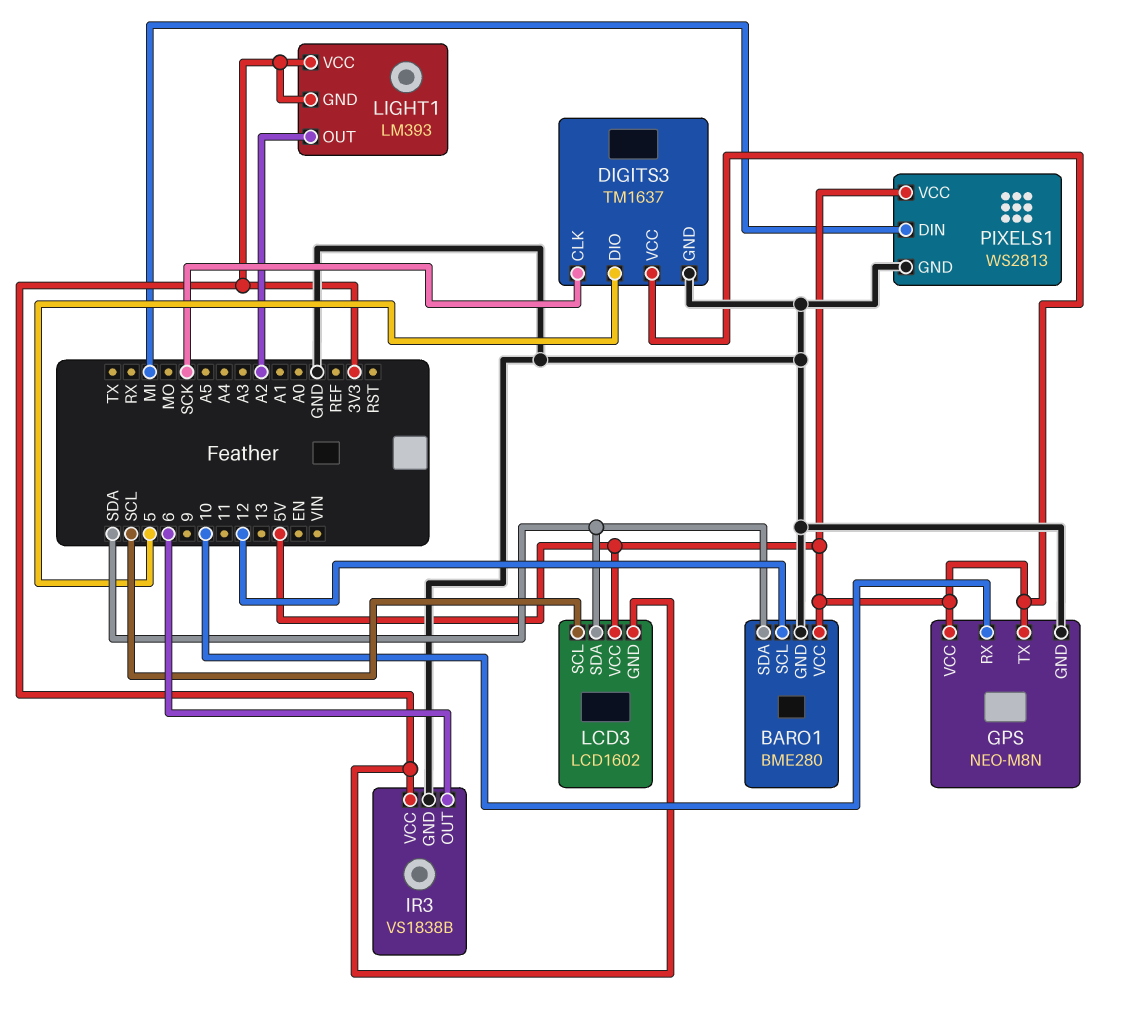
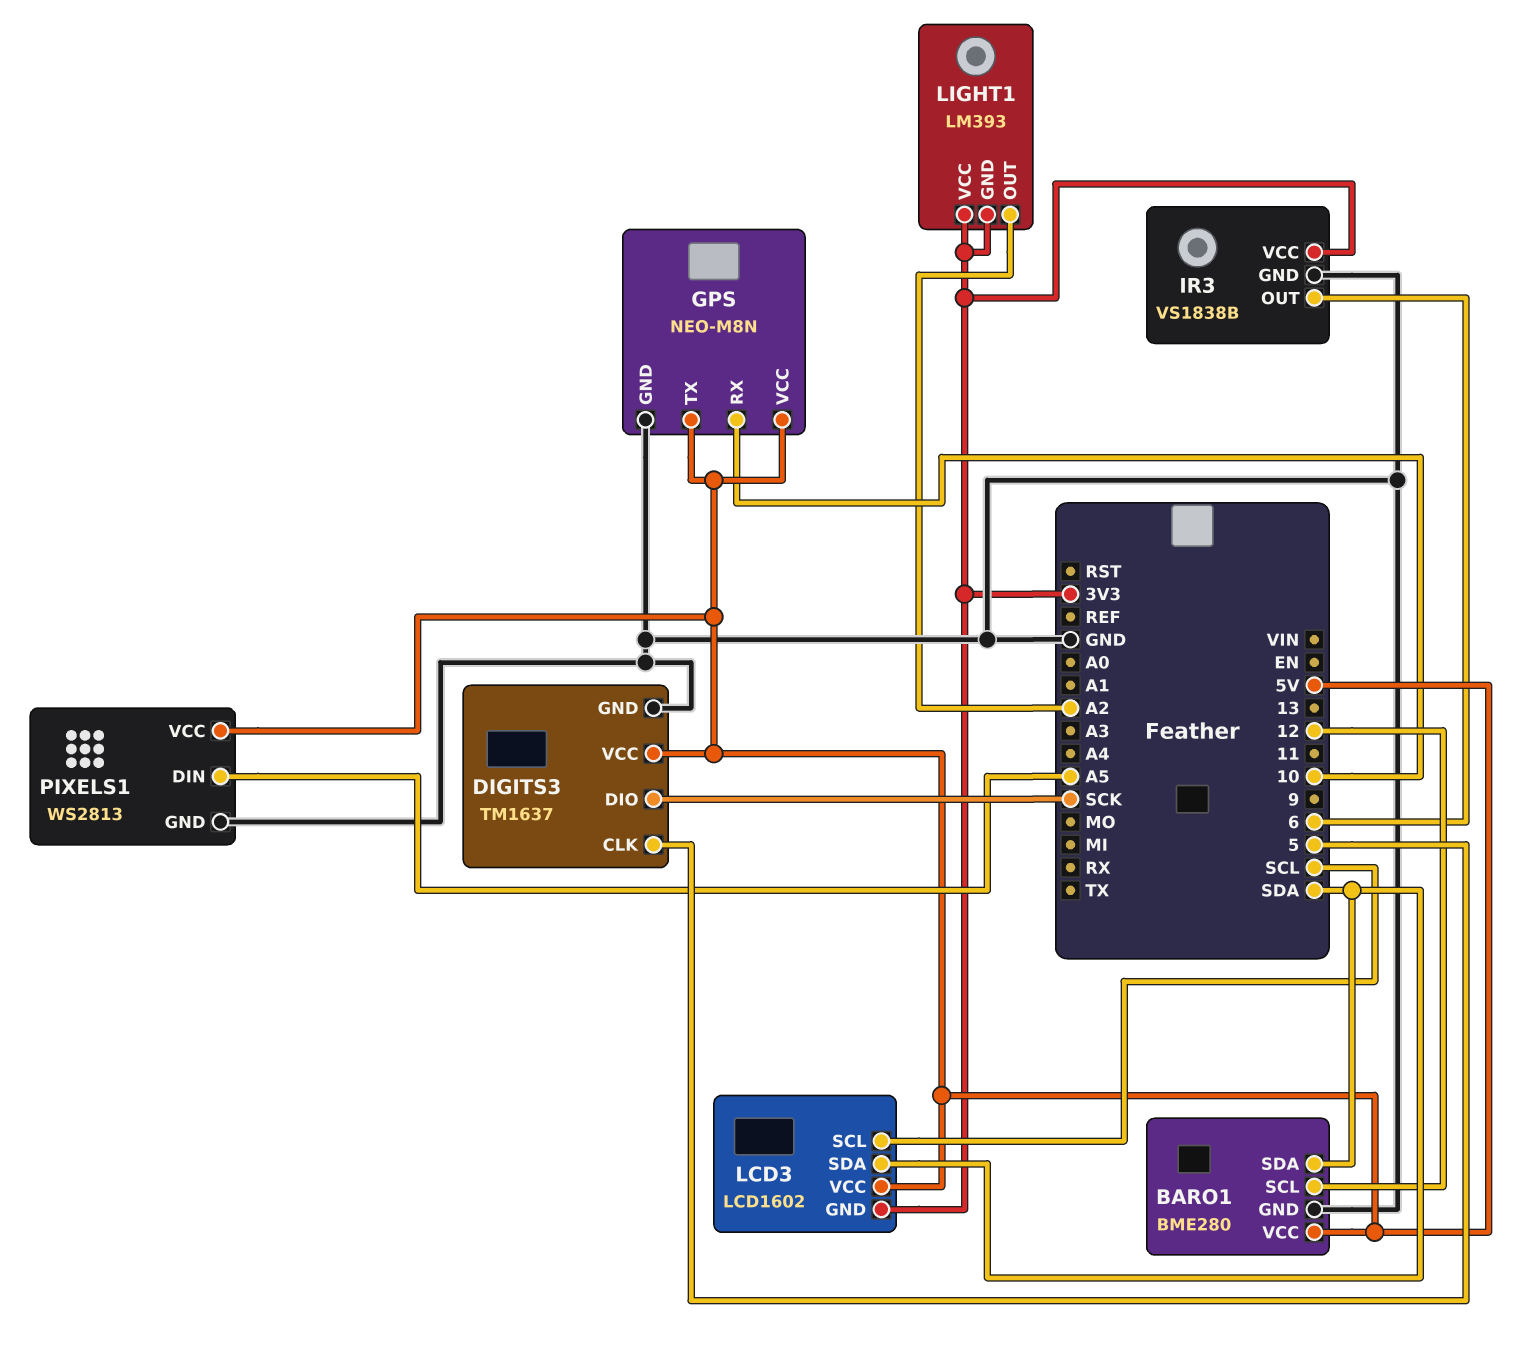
DIGITS3 pin CLK: SCK -> 5
DIGITS3 pin DIO: 5 -> SCK
PIXELS1 pin DIN: MI -> A5

